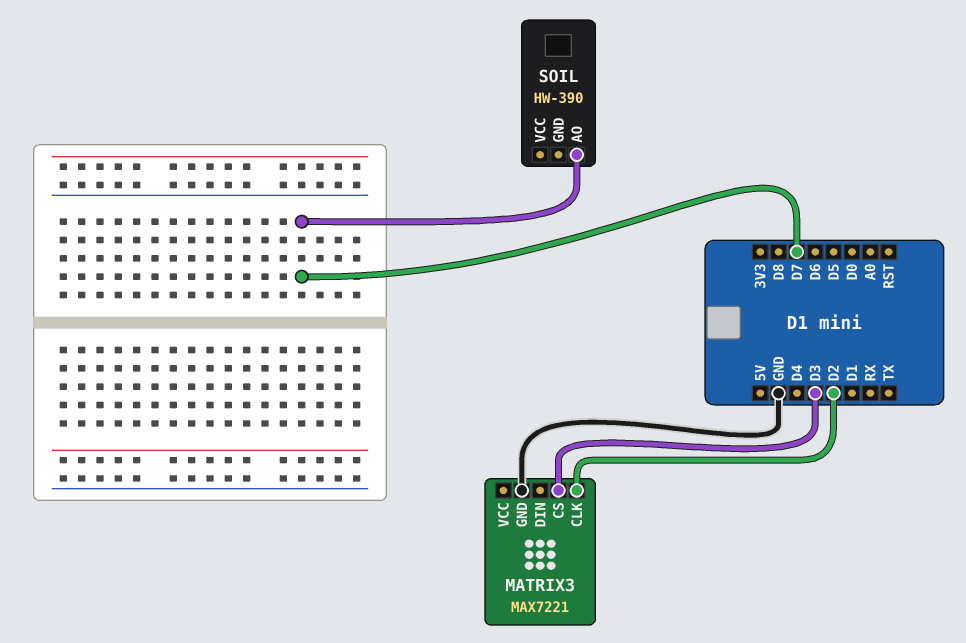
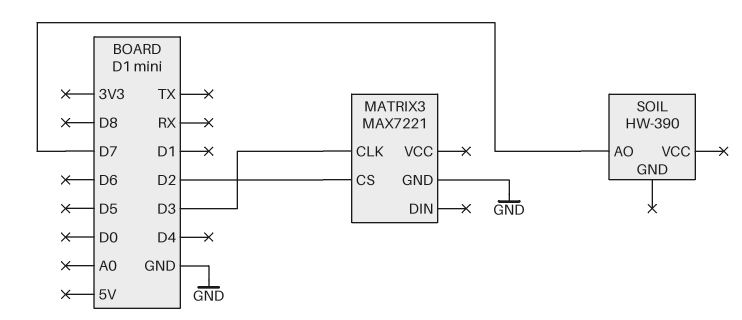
MATRIX3 pin CLK: D2 -> D3
MATRIX3 pin CS: D3 -> D2

